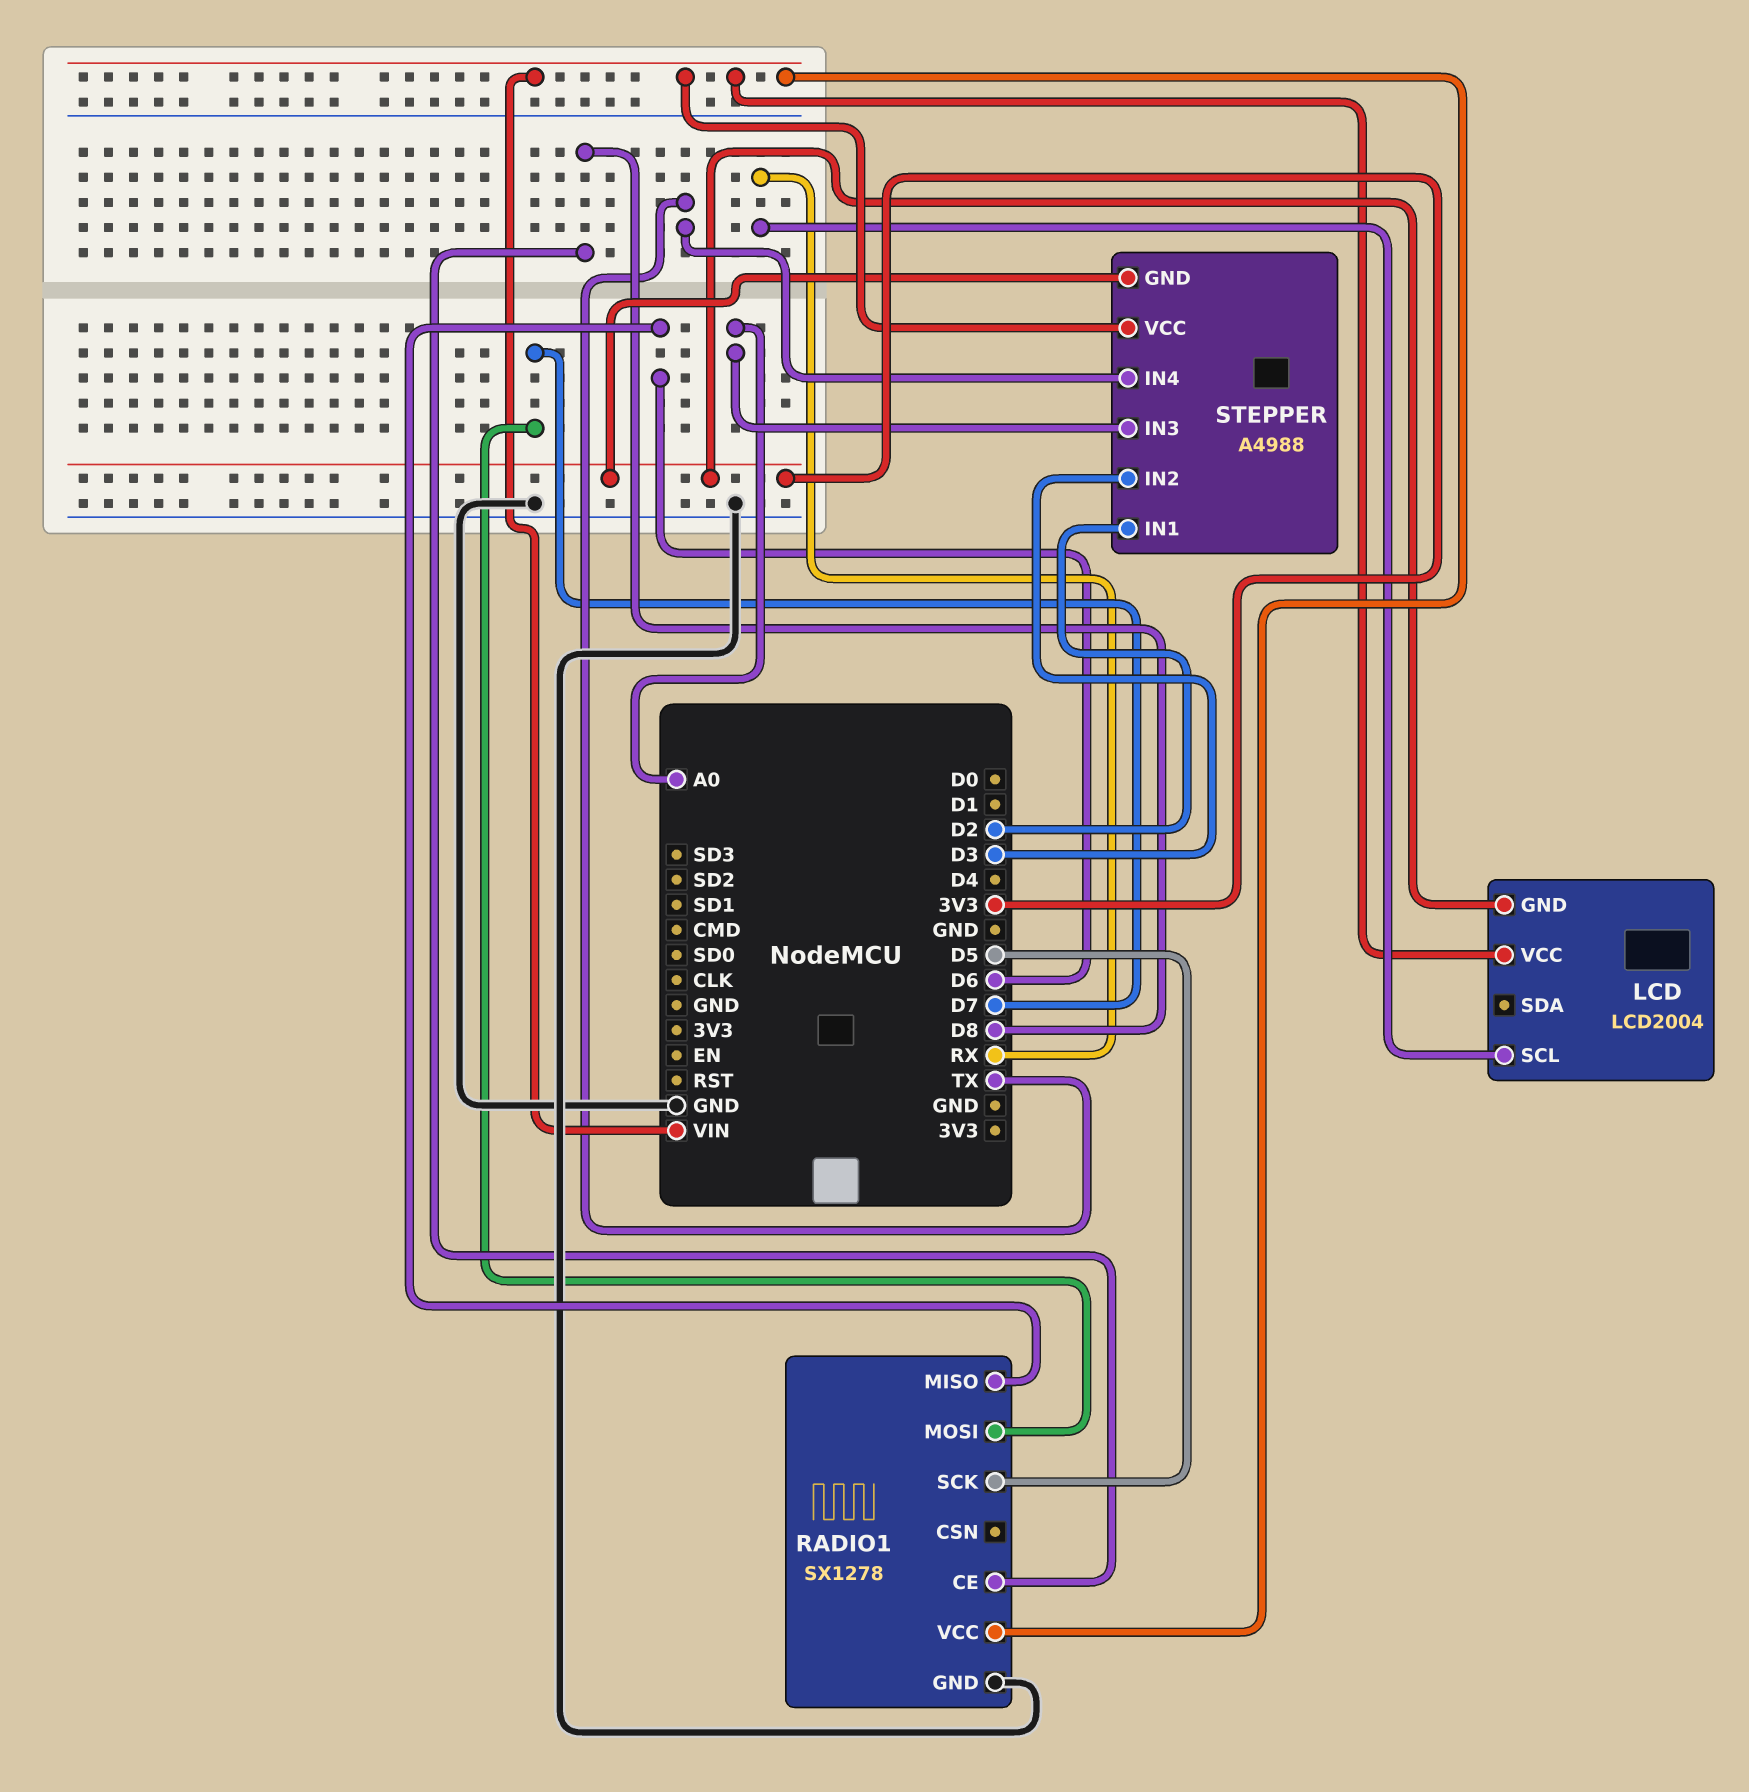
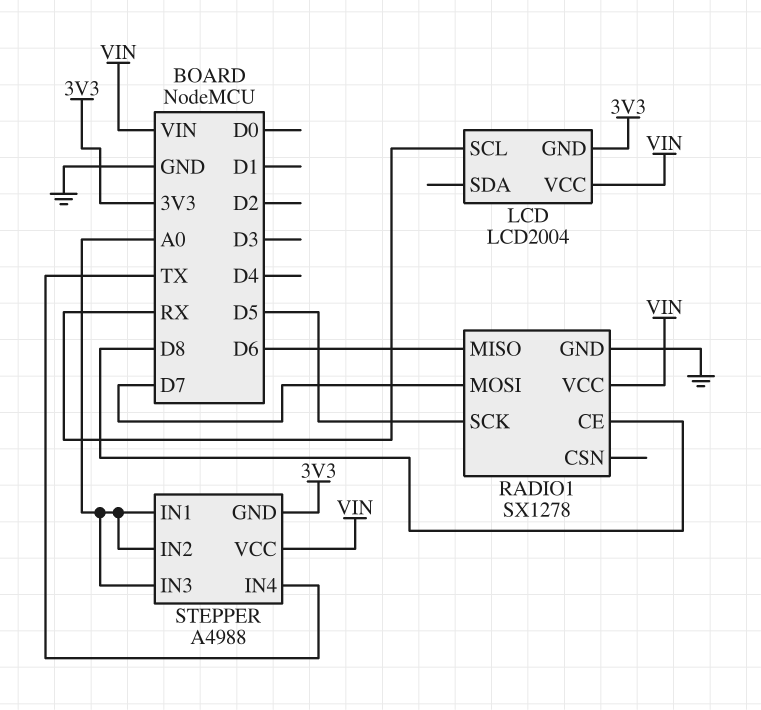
STEPPER pin IN1: D2 -> A0
STEPPER pin IN2: D3 -> A0

